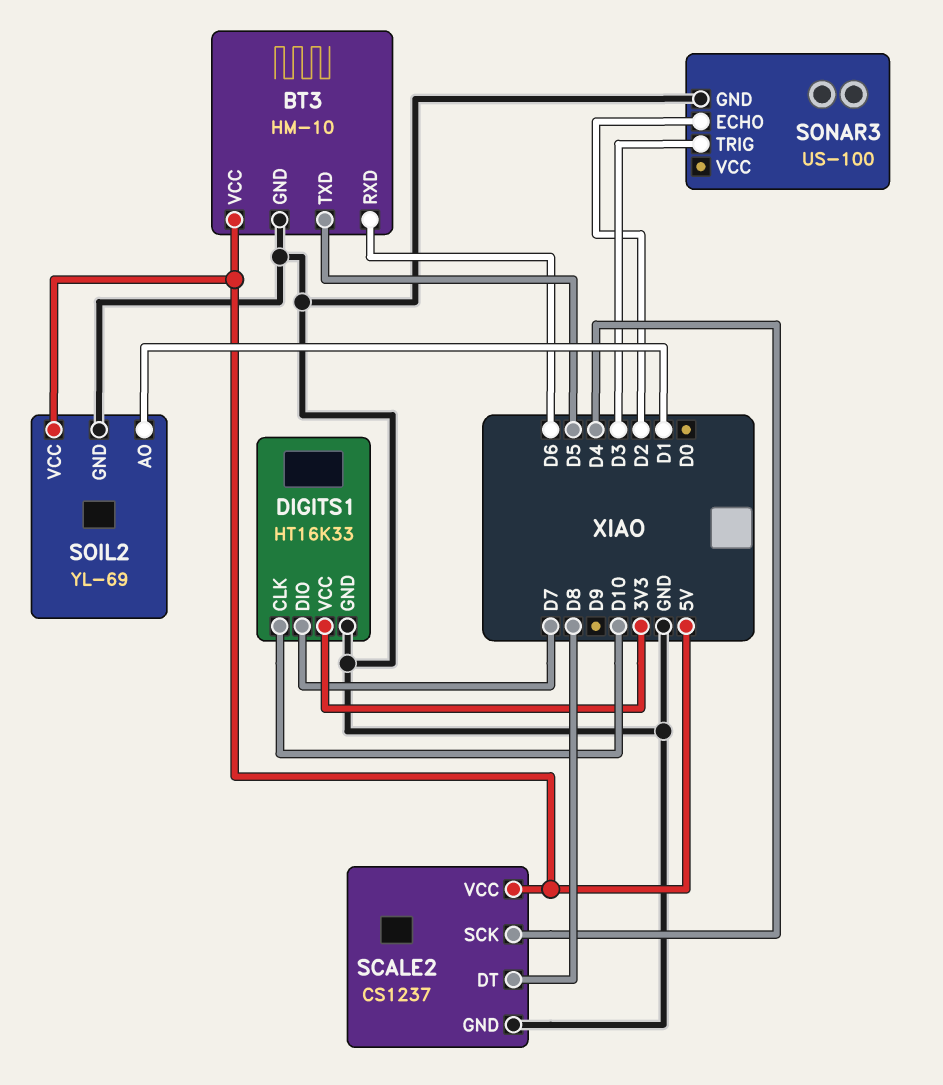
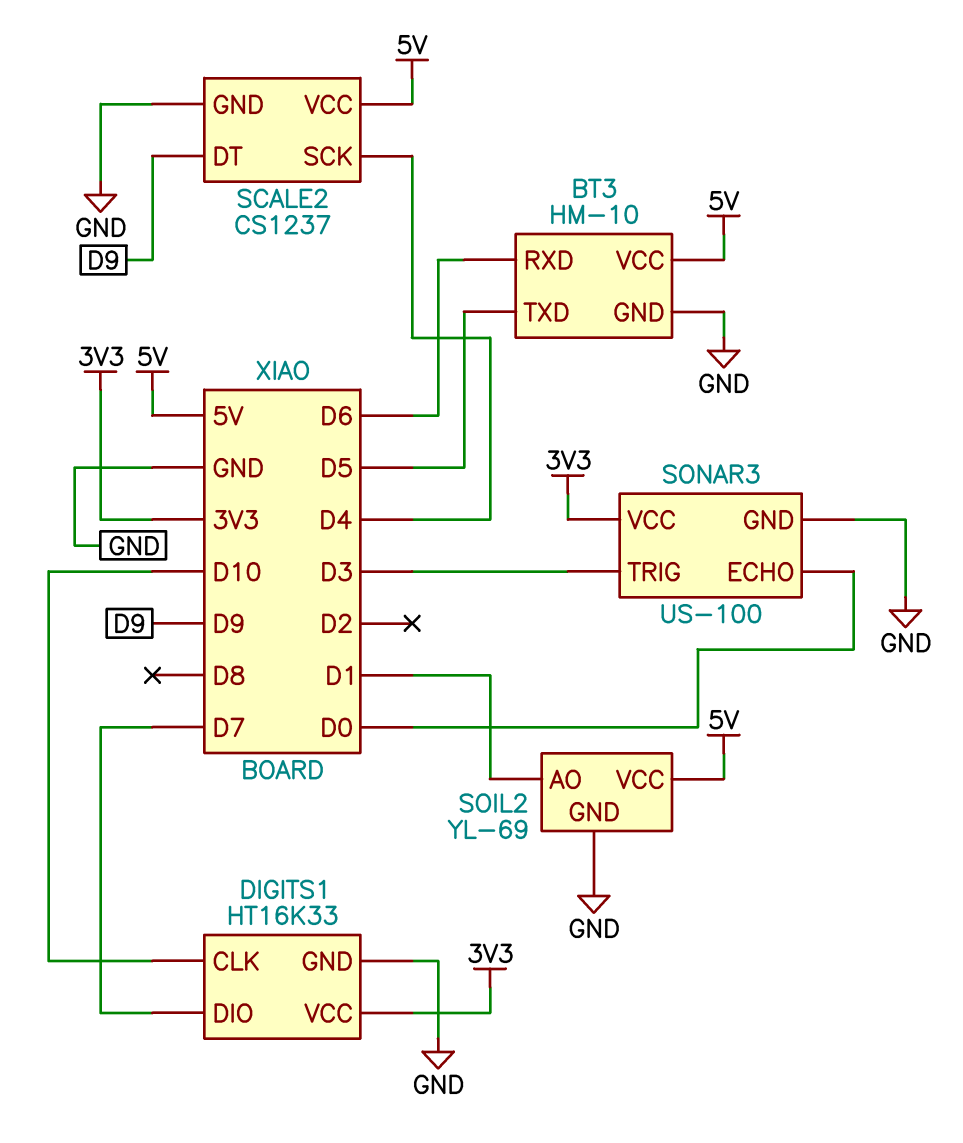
SCALE2 pin DT: D8 -> D9
SONAR3 pin ECHO: D2 -> D0
SONAR3 pin VCC: none -> 3V3

